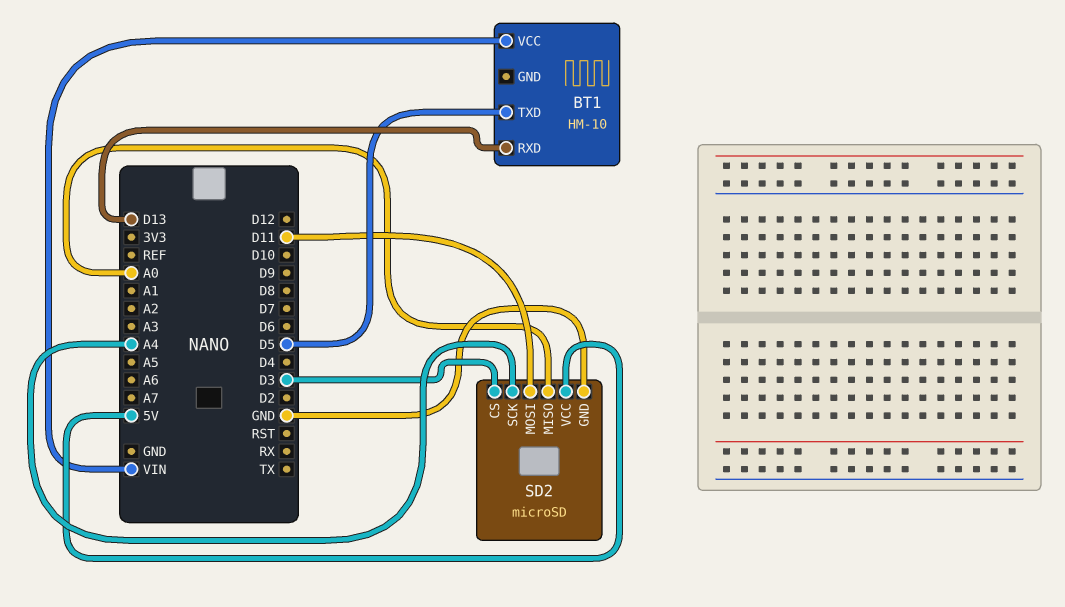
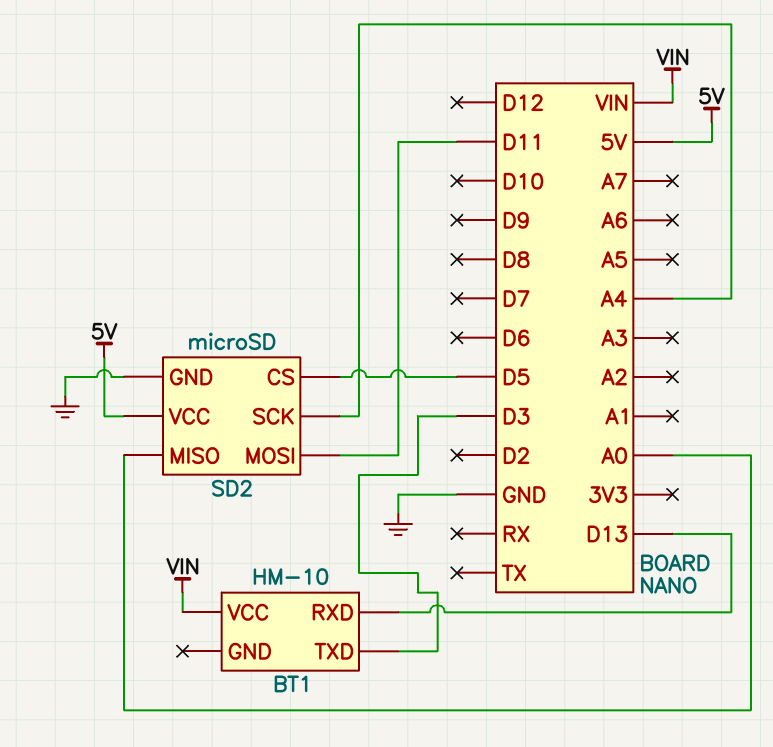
BT1 pin TXD: D5 -> D3
SD2 pin CS: D3 -> D5

